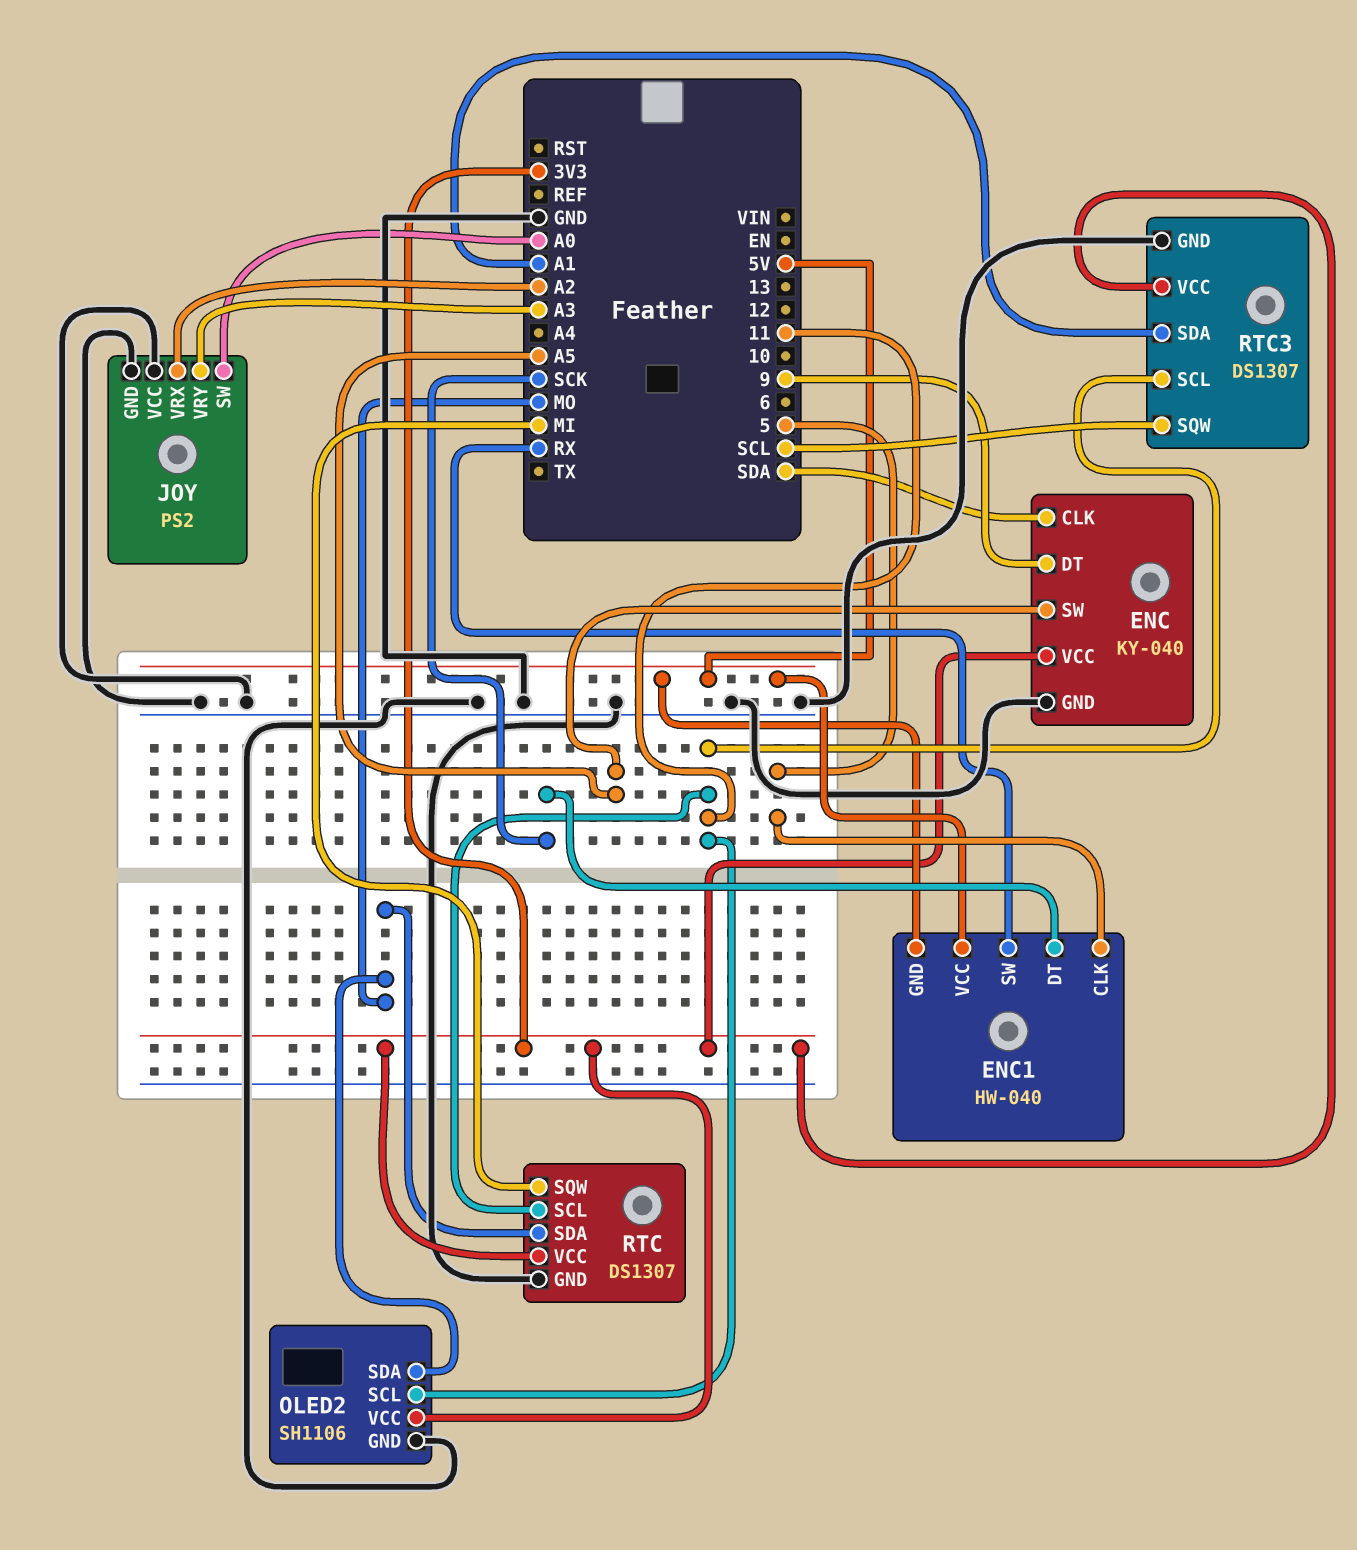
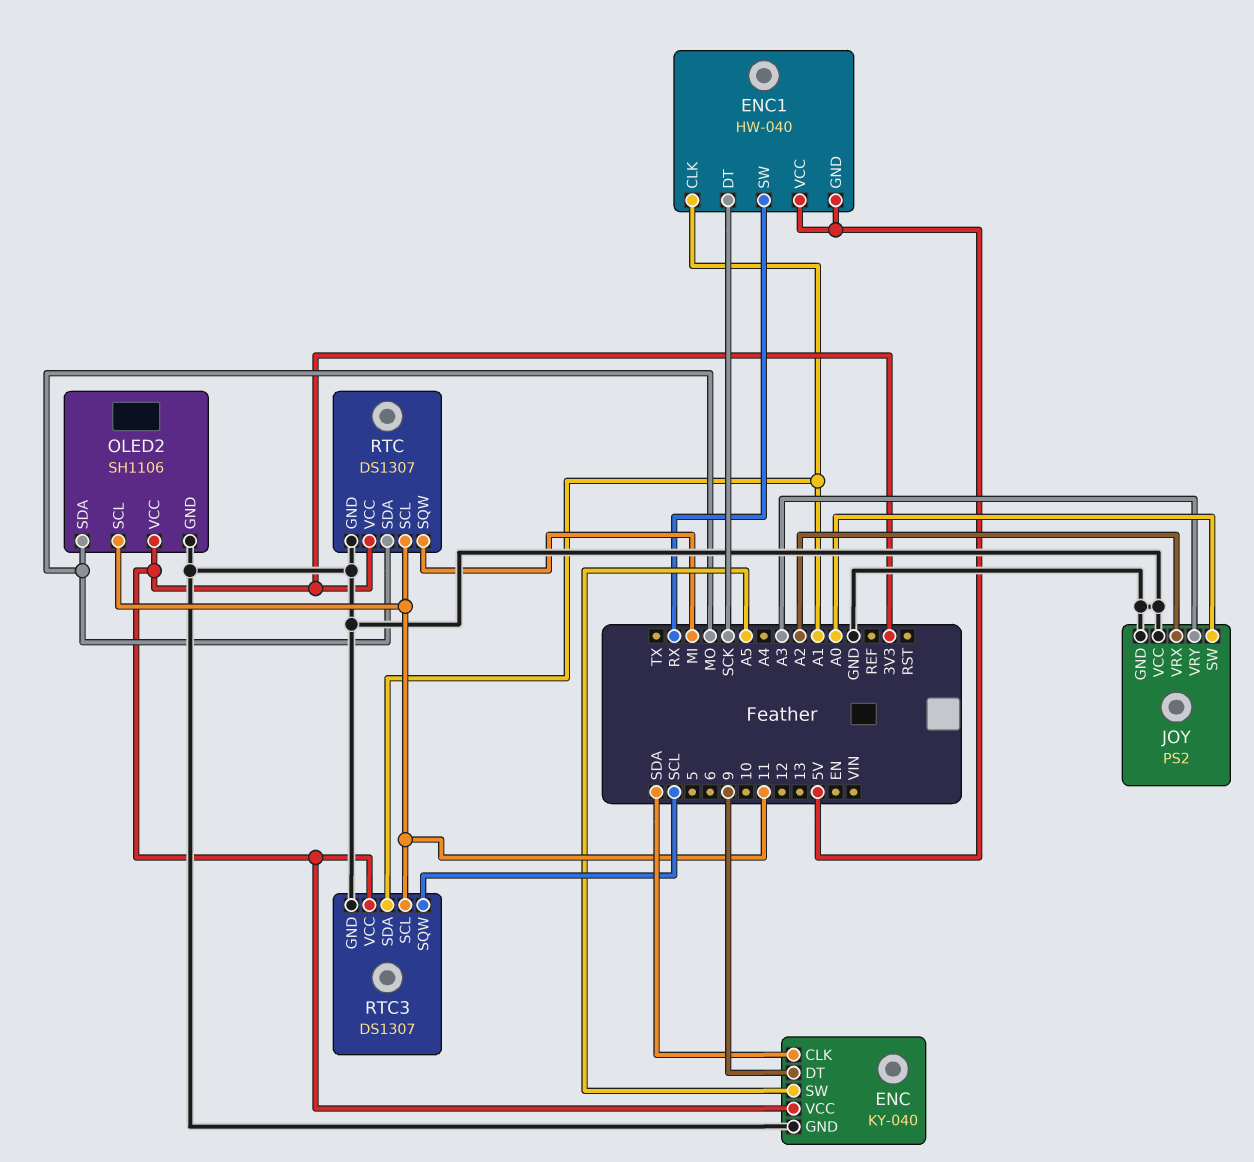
ENC1 pin CLK: 5 -> A1

